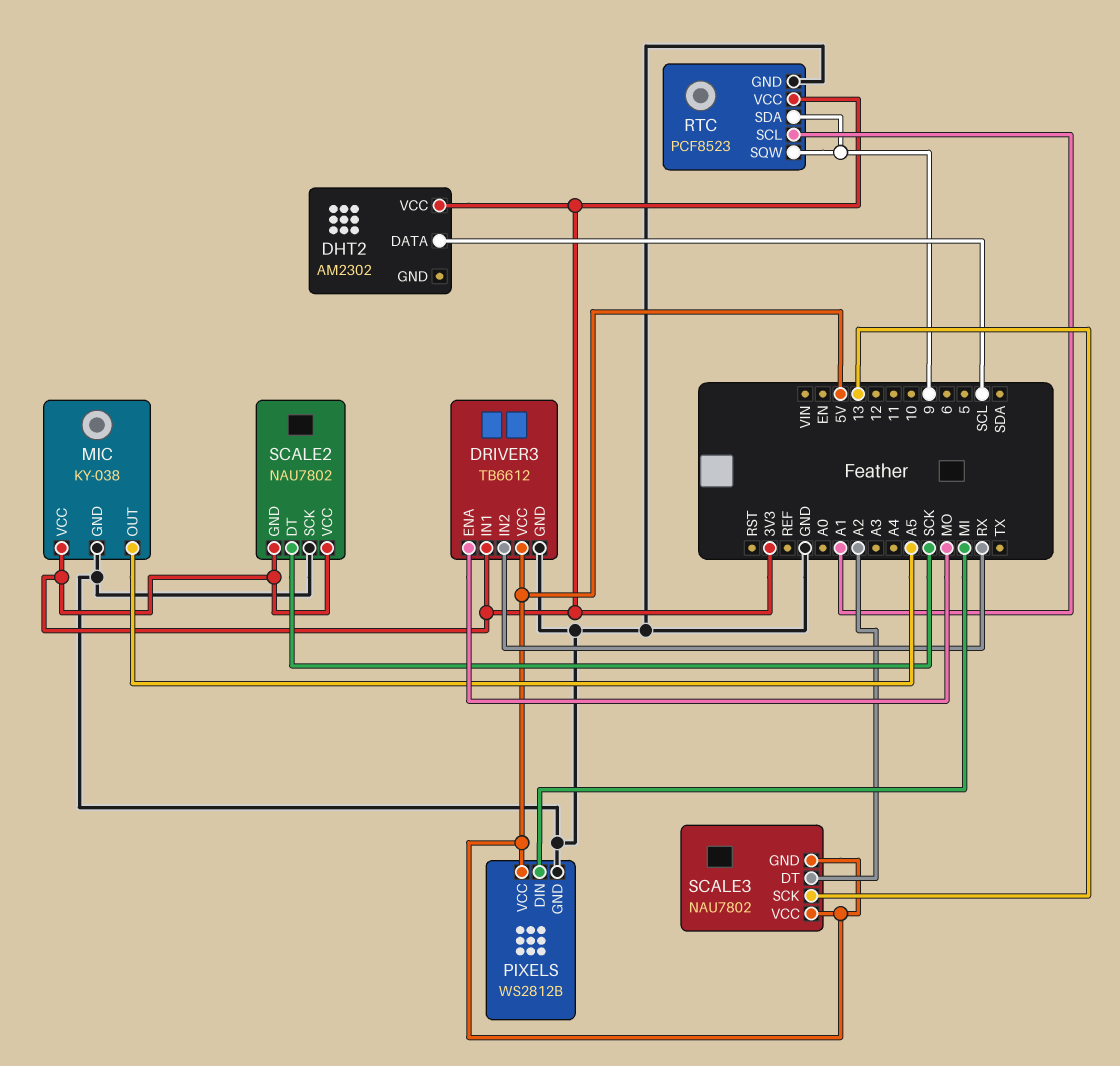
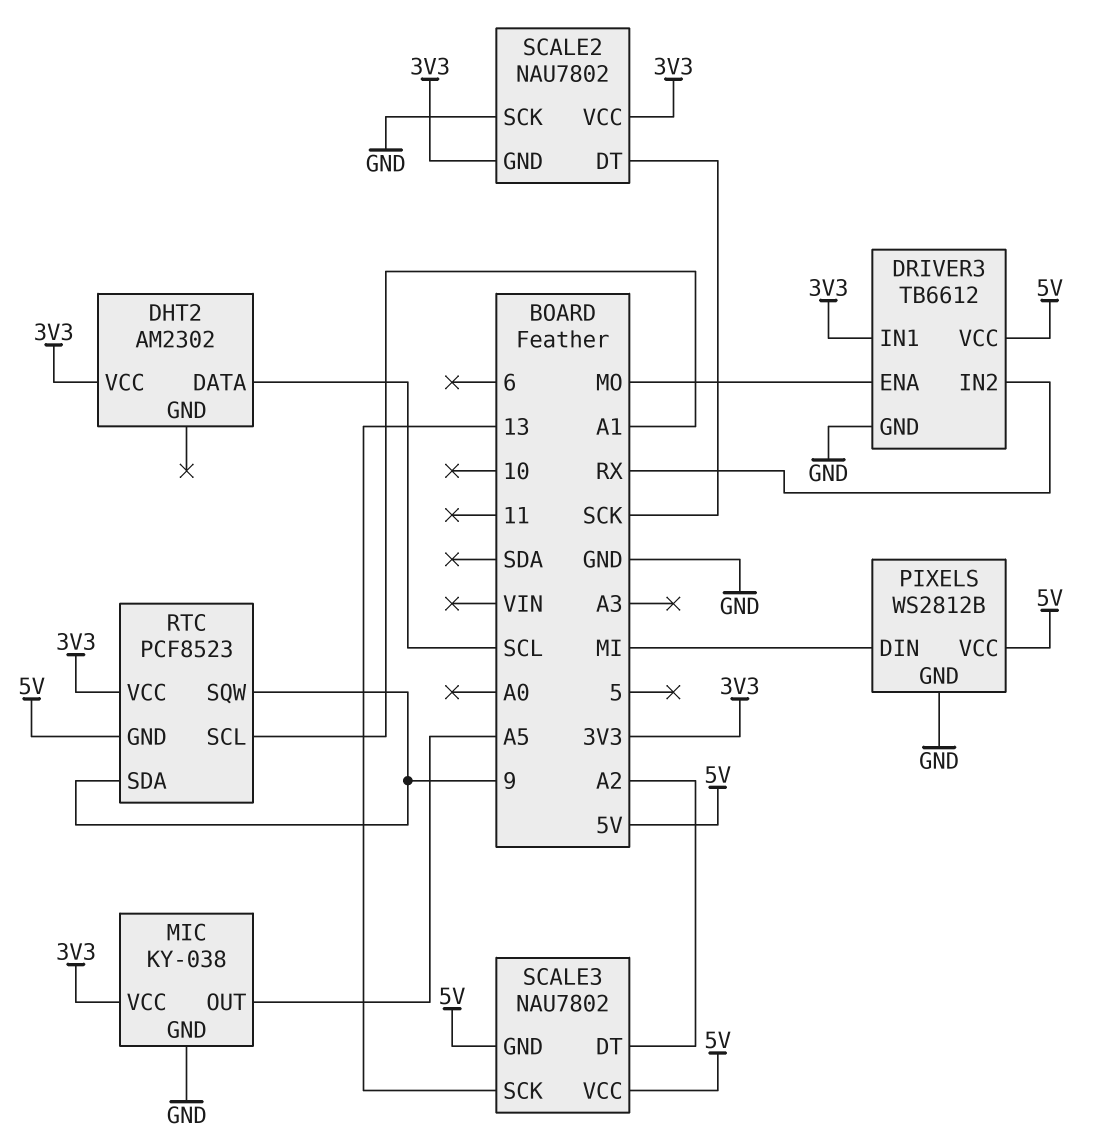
RTC pin GND: GND -> 5V

